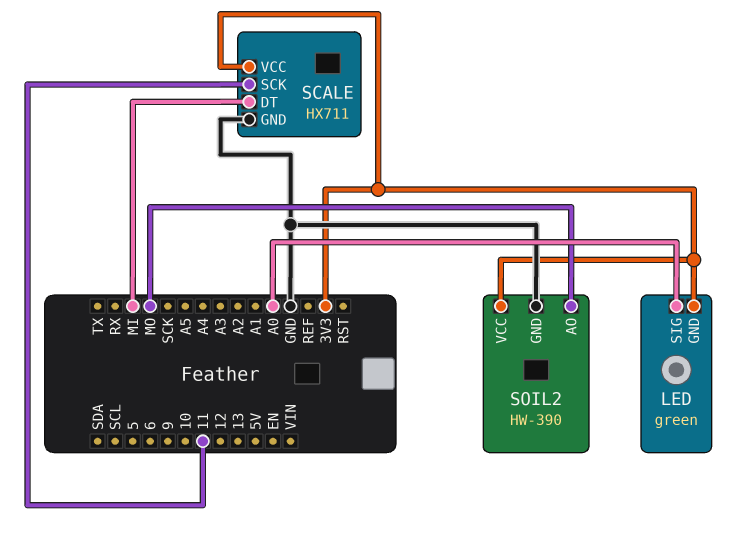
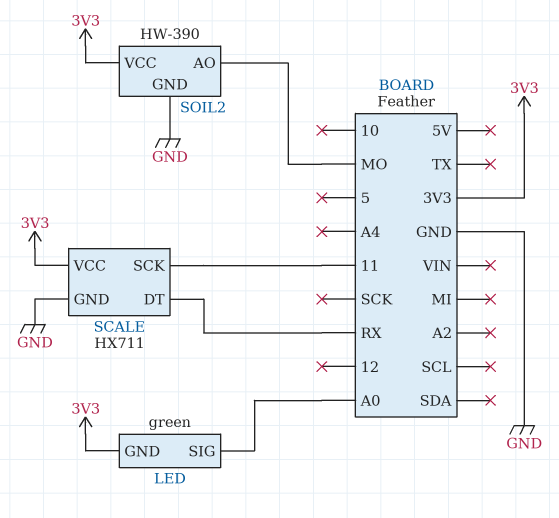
SCALE pin DT: MI -> RX

